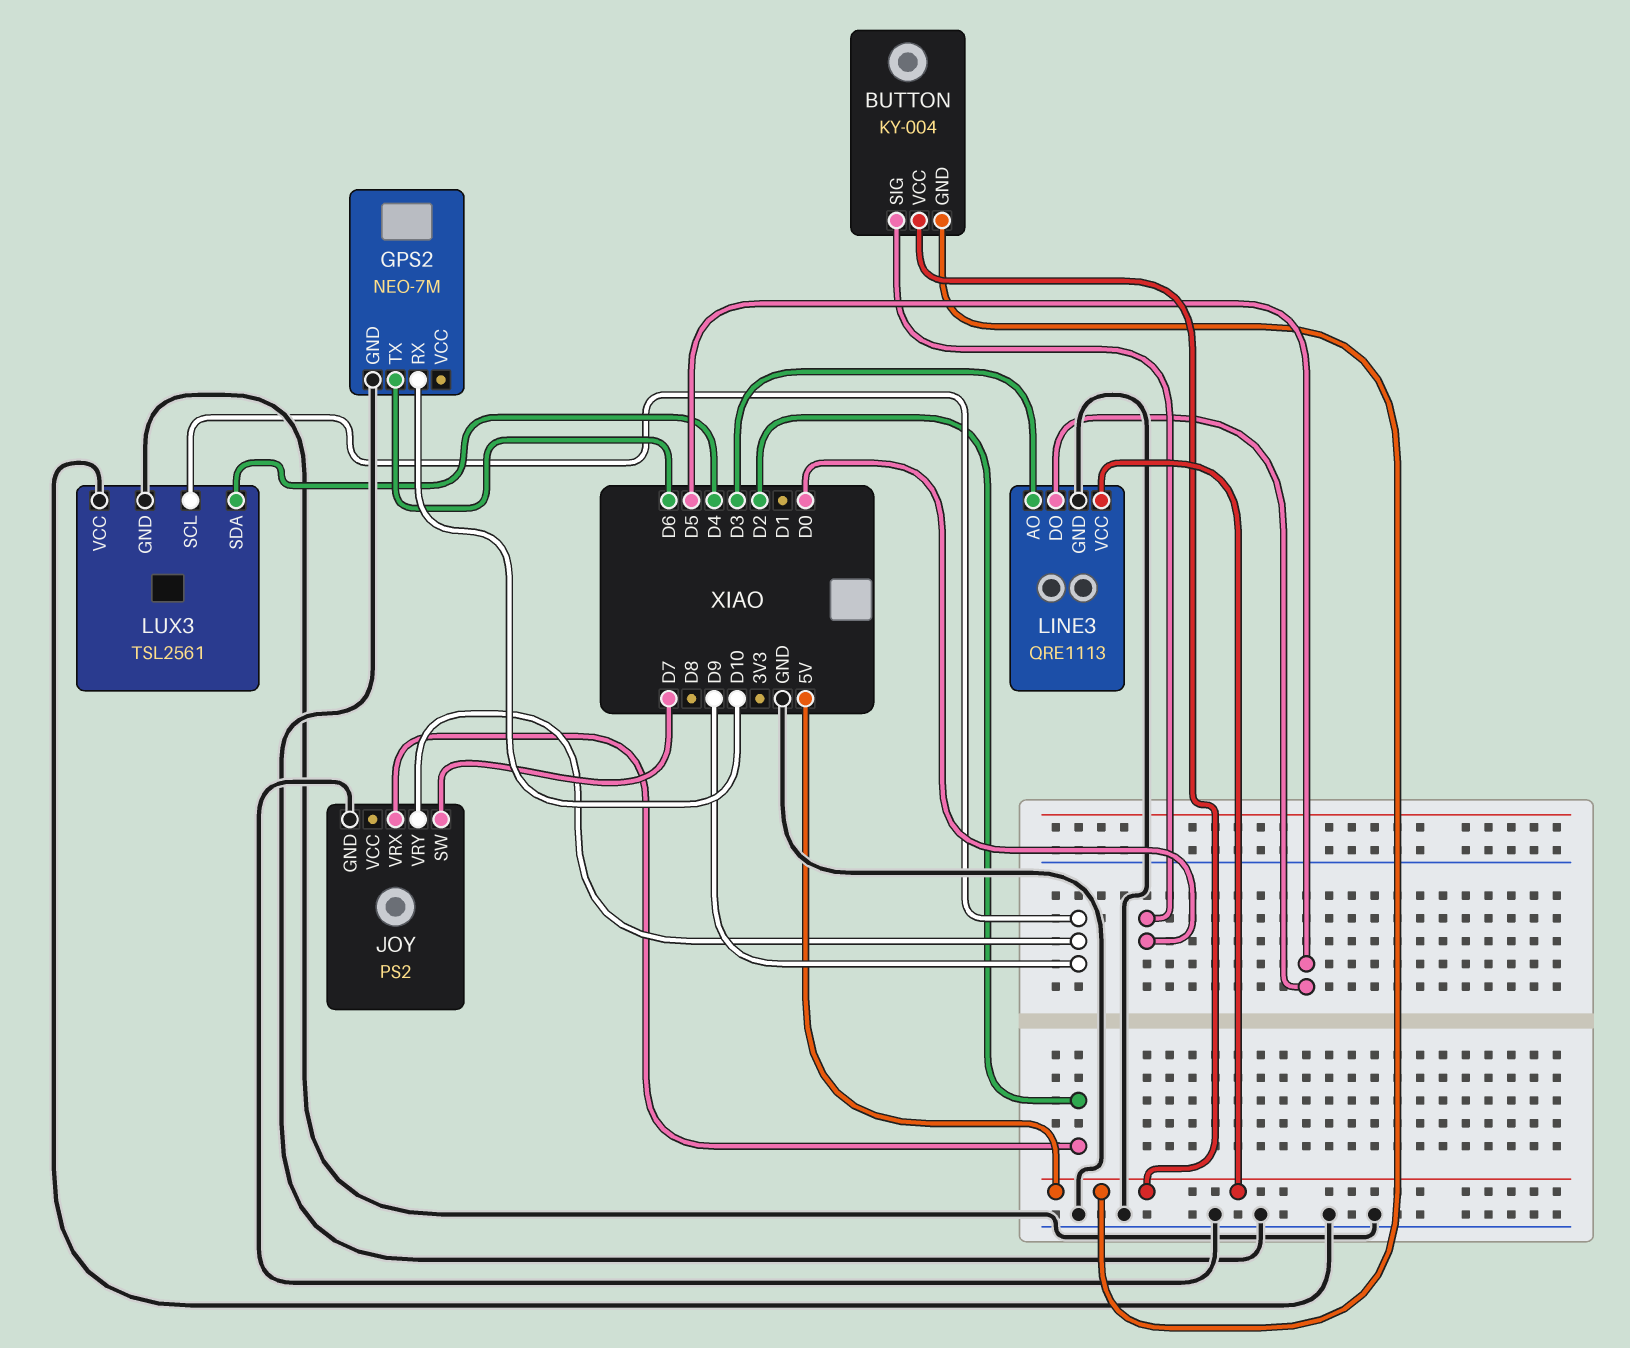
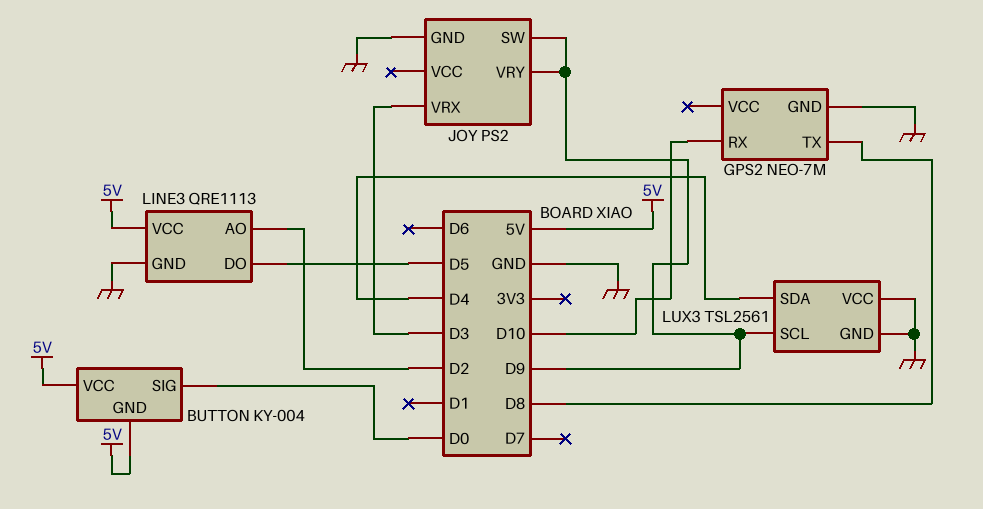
GPS2 pin TX: D6 -> D8
JOY pin SW: D7 -> D9
JOY pin VRX: D2 -> D3
LINE3 pin AO: D3 -> D2

